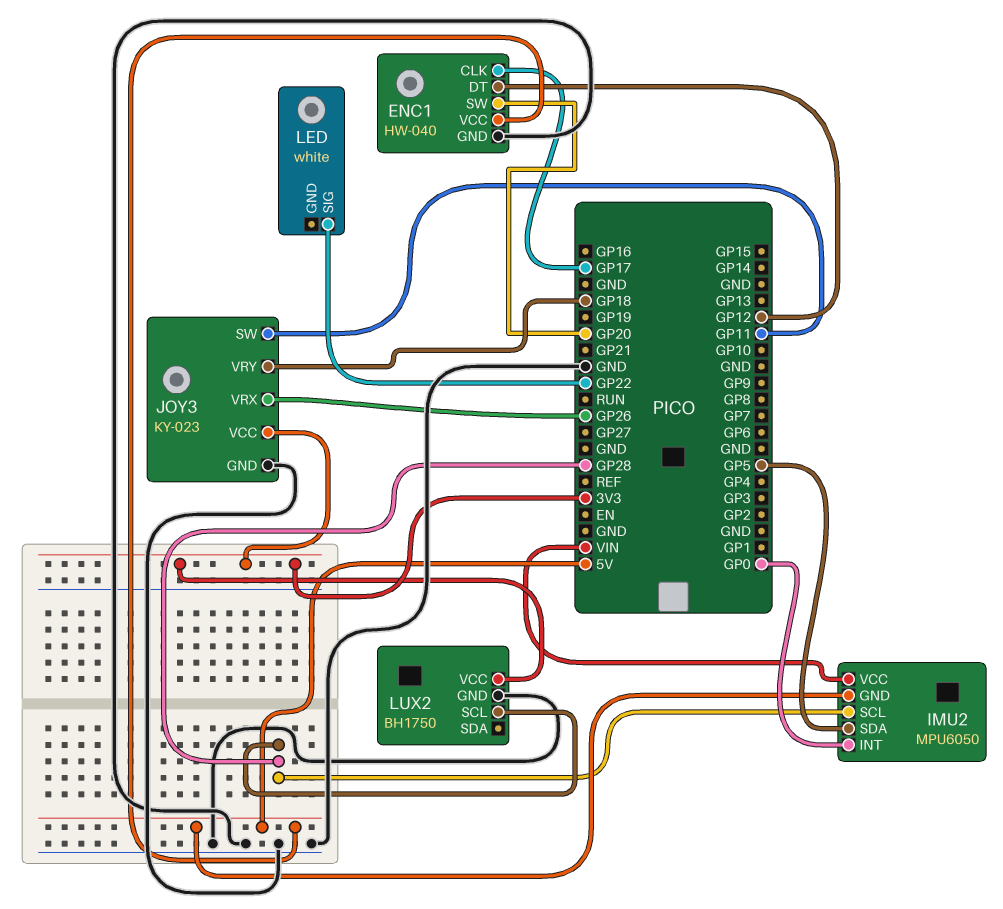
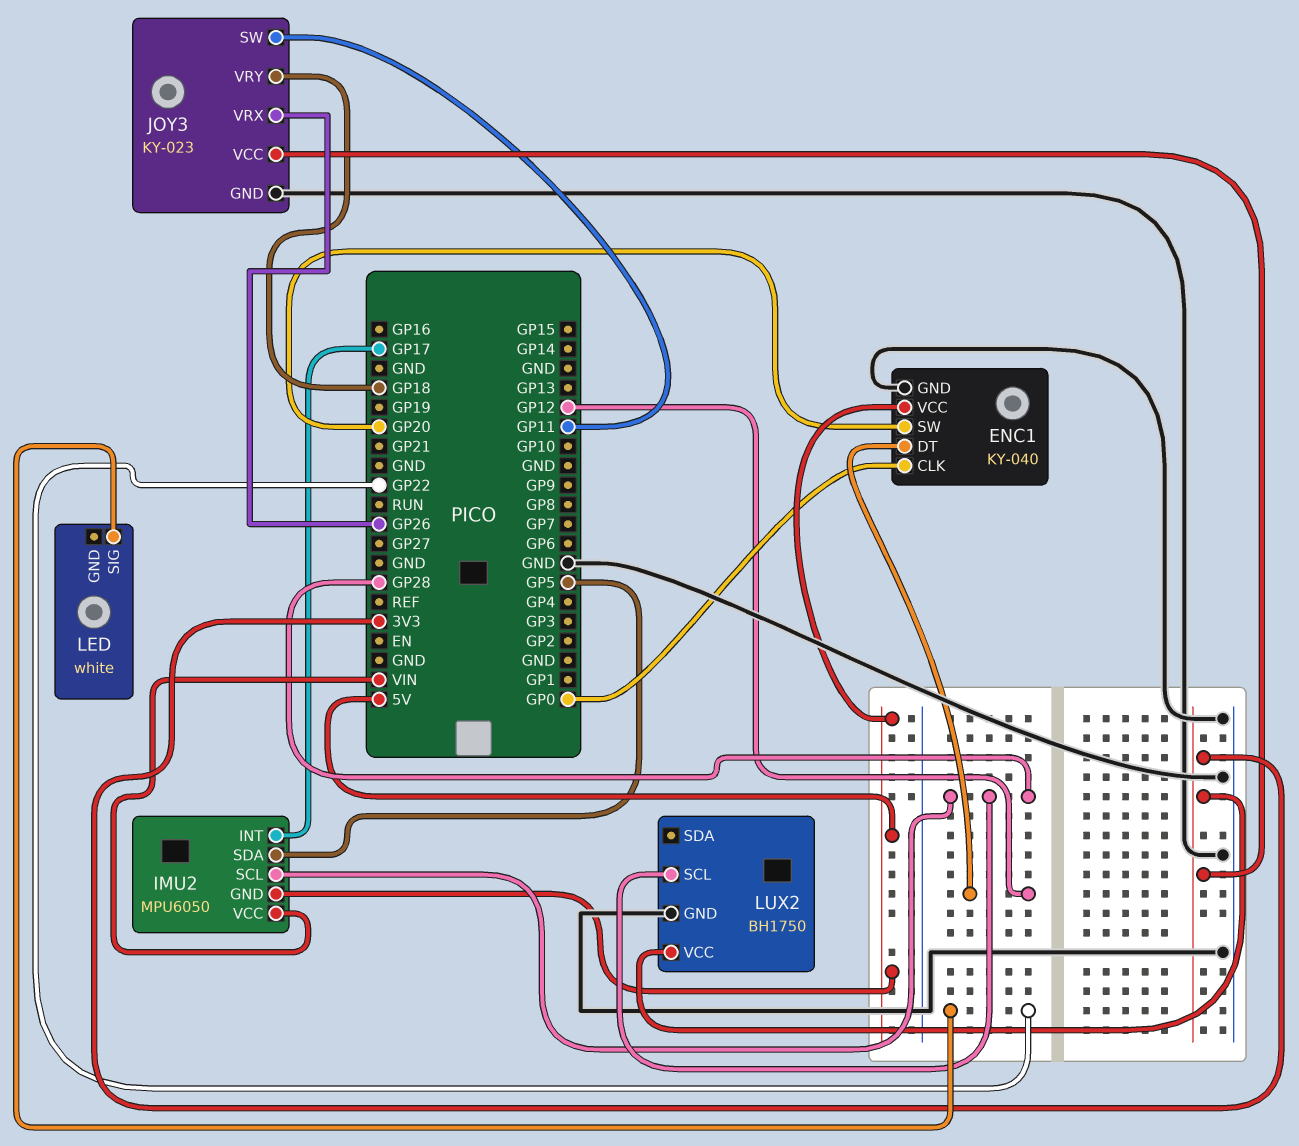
ENC1: HW-040 -> KY-040
ENC1 pin CLK: GP17 -> GP0
IMU2 pin INT: GP0 -> GP17

